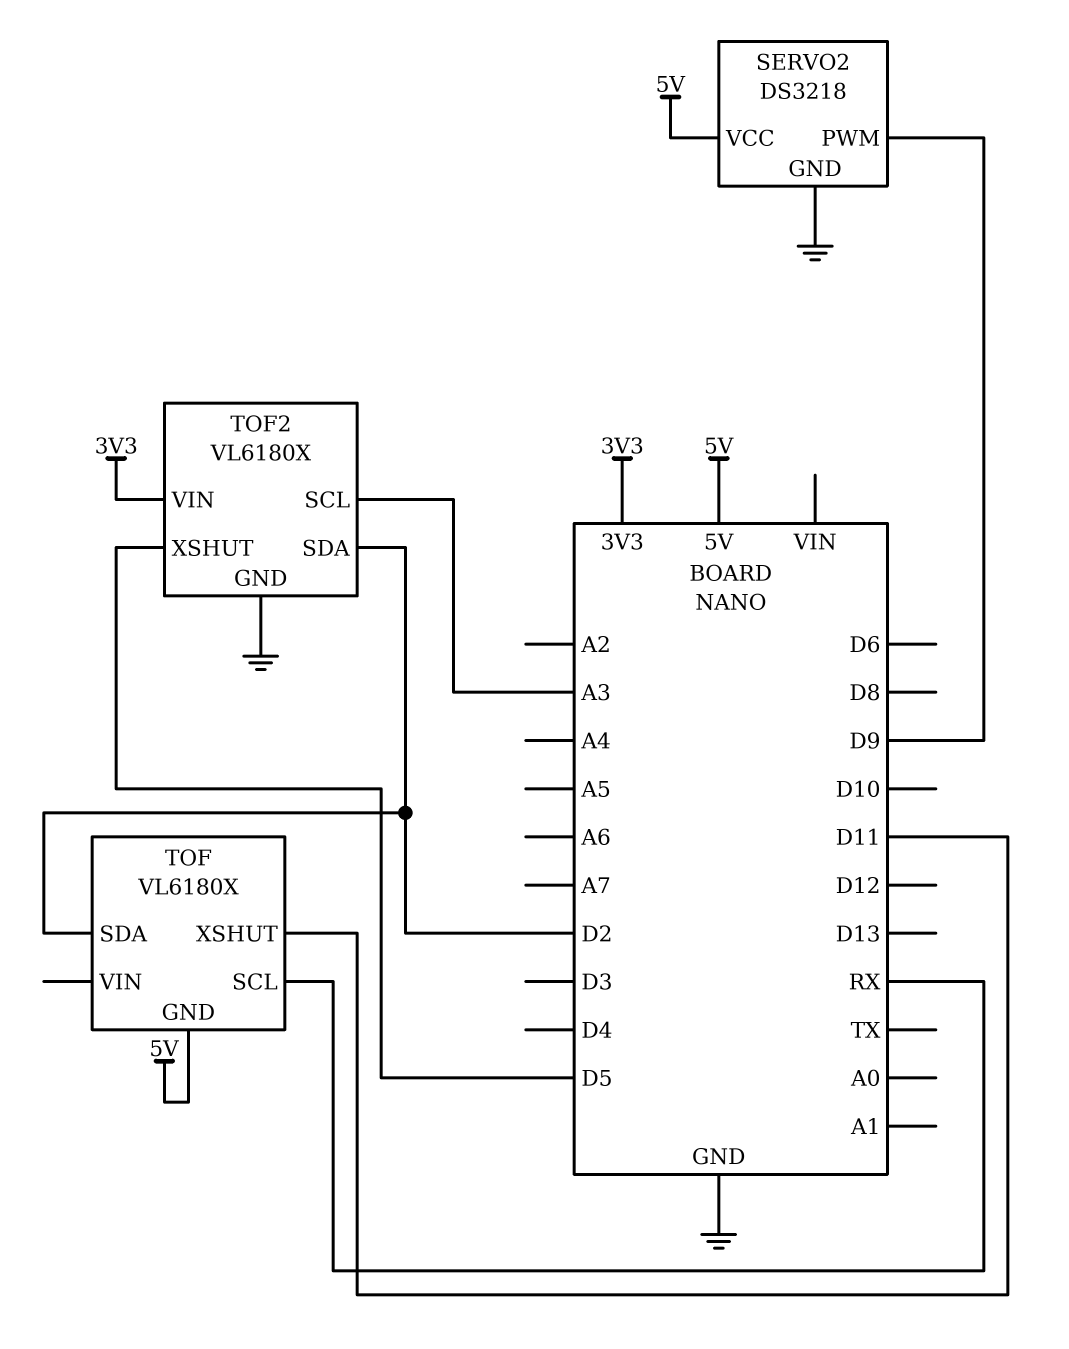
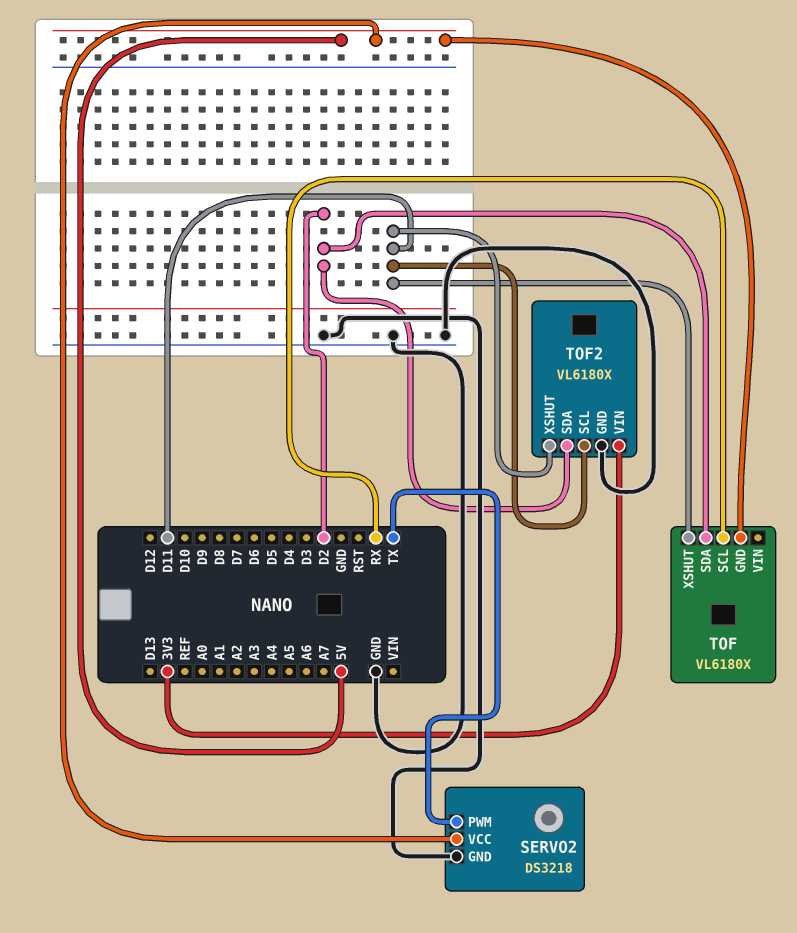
SERVO2 pin PWM: D9 -> TX
TOF2 pin SCL: A3 -> D11
TOF2 pin XSHUT: D5 -> D11

